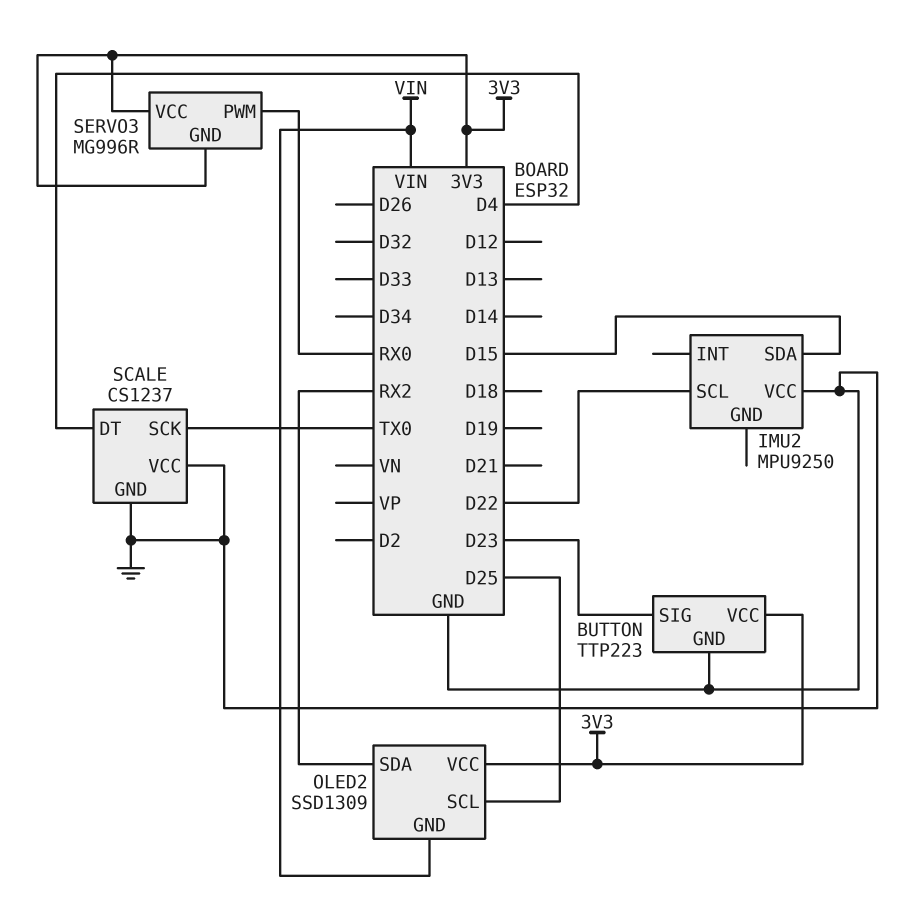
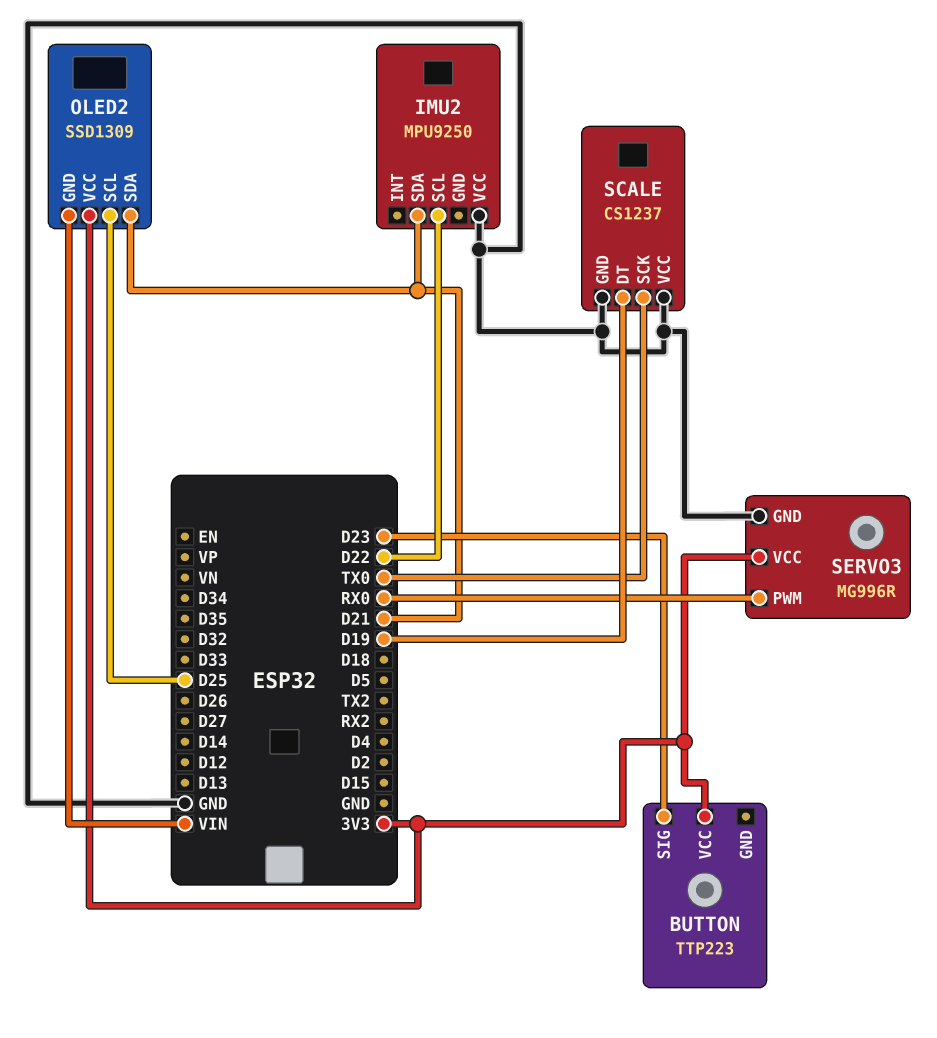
BUTTON pin GND: GND -> none
IMU2 pin SDA: D15 -> D21
OLED2 pin SDA: RX2 -> D21
SCALE pin DT: D4 -> D19
SERVO3 pin GND: 3V3 -> GND

